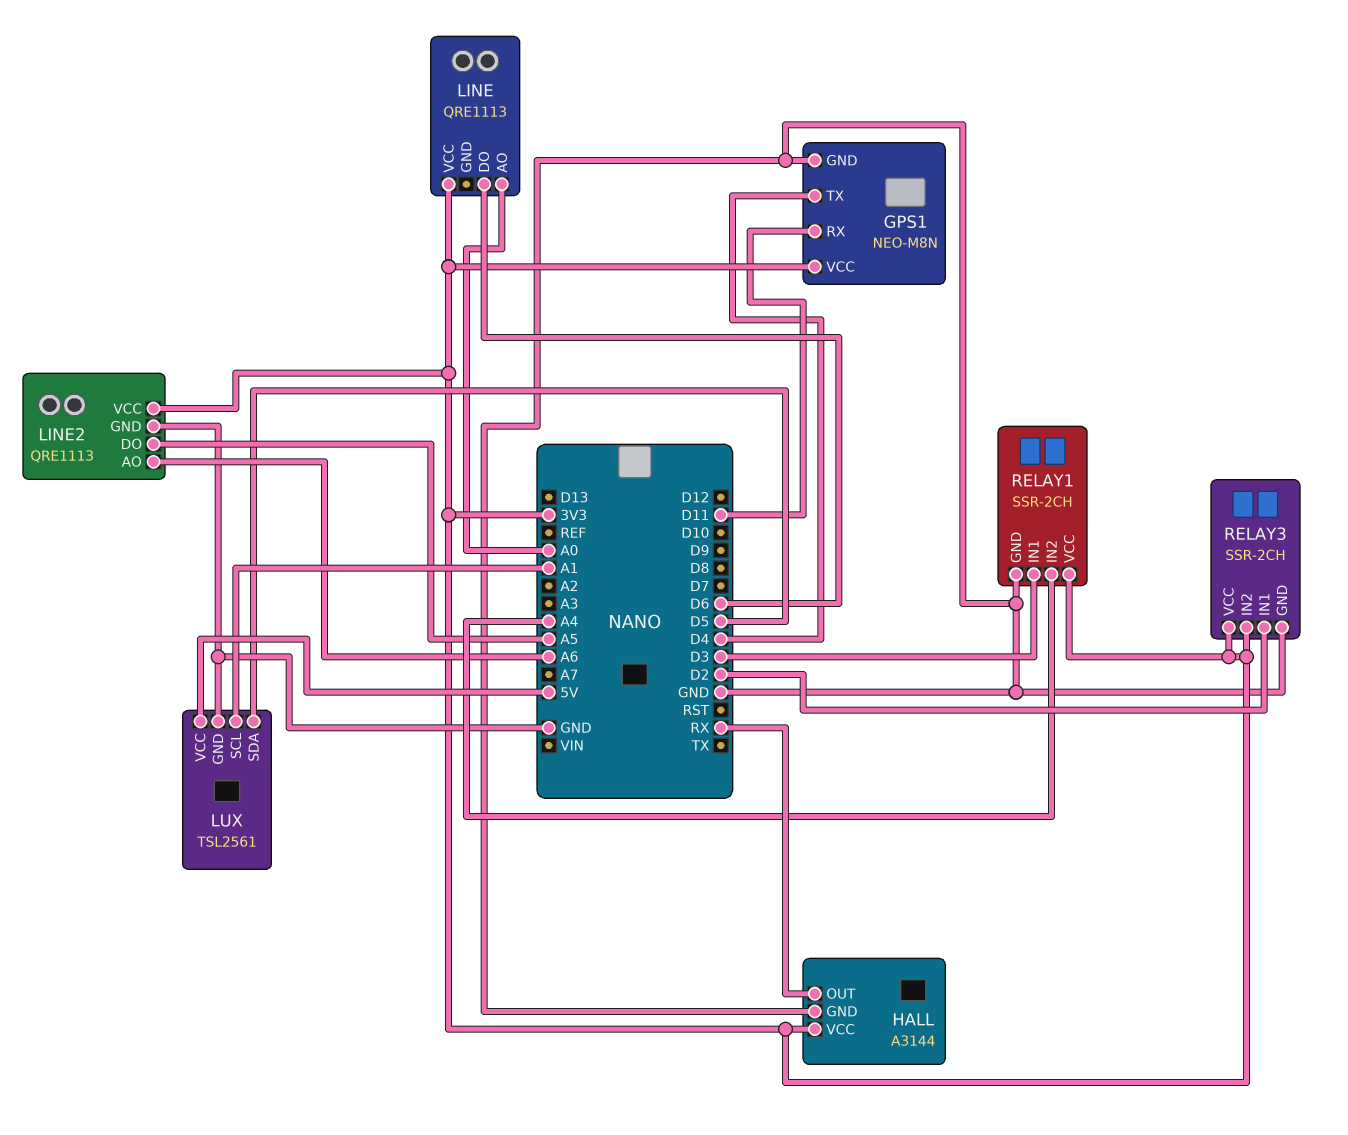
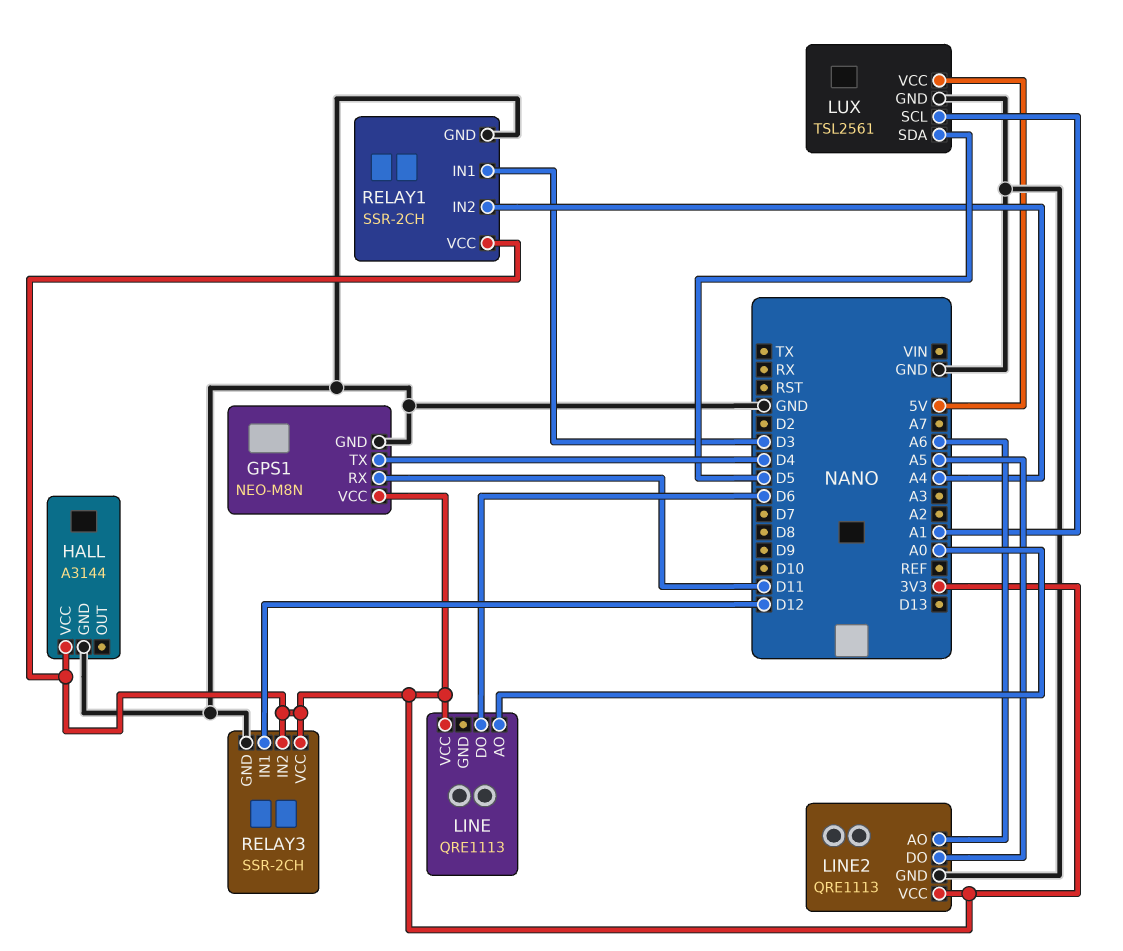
HALL pin OUT: RX -> none
RELAY3 pin IN1: D2 -> D12

